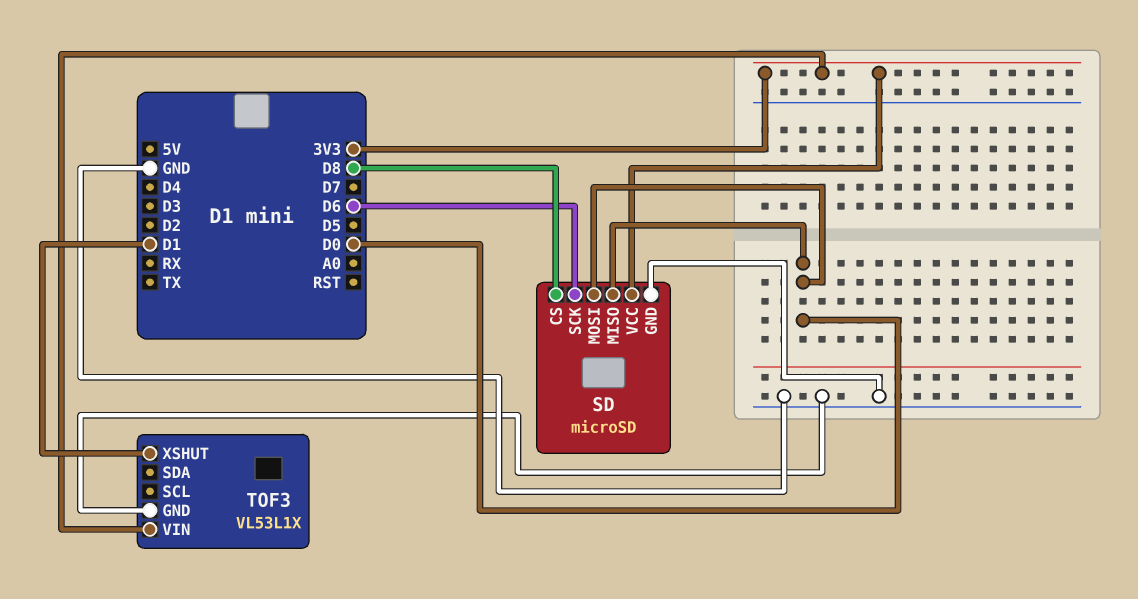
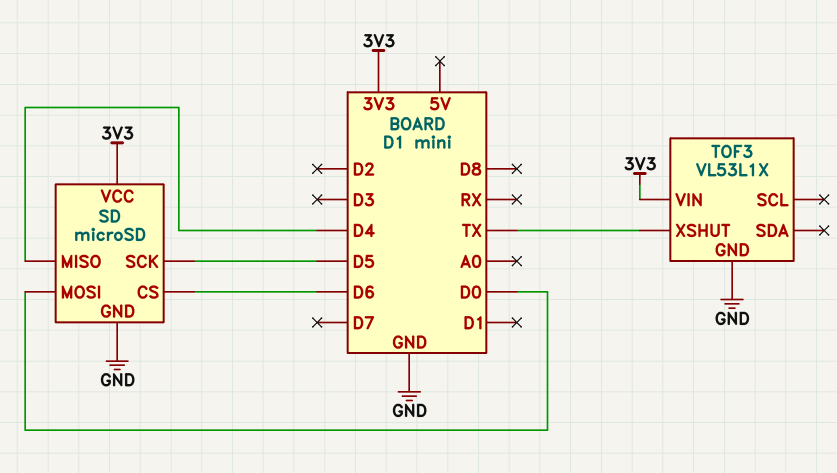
SD pin CS: D8 -> D6
SD pin MISO: D0 -> D4
SD pin SCK: D6 -> D5
TOF3 pin XSHUT: D1 -> TX

